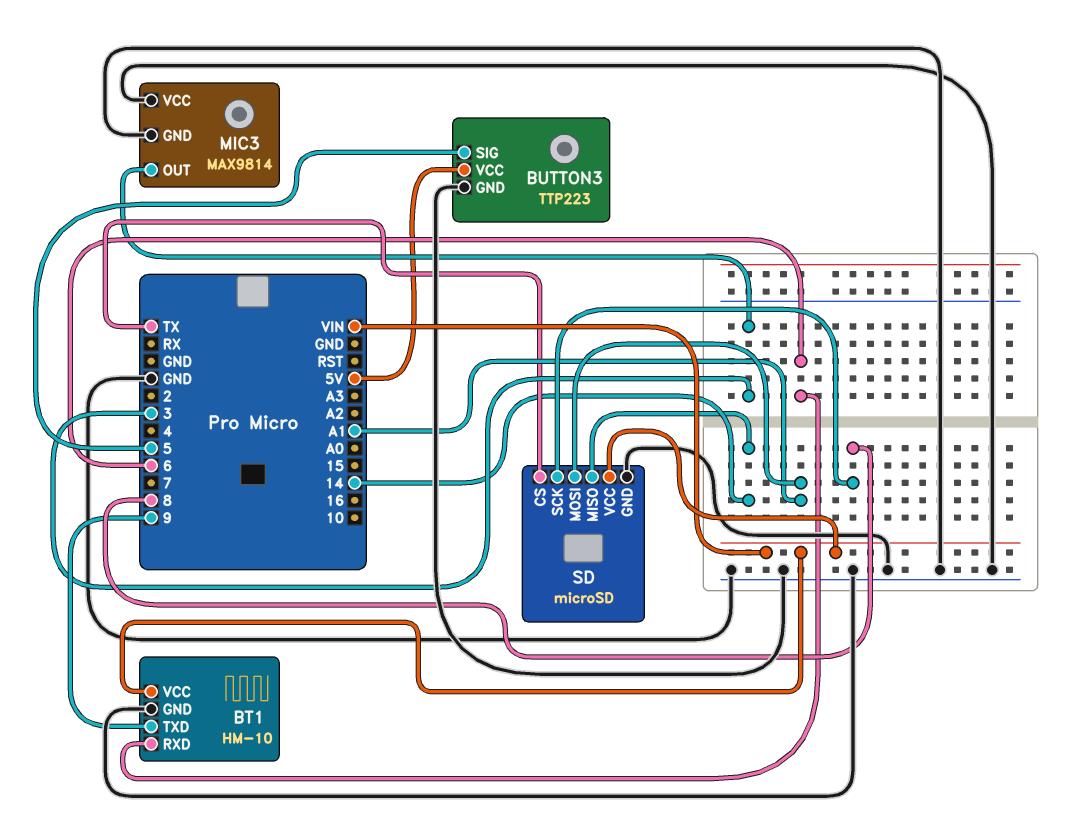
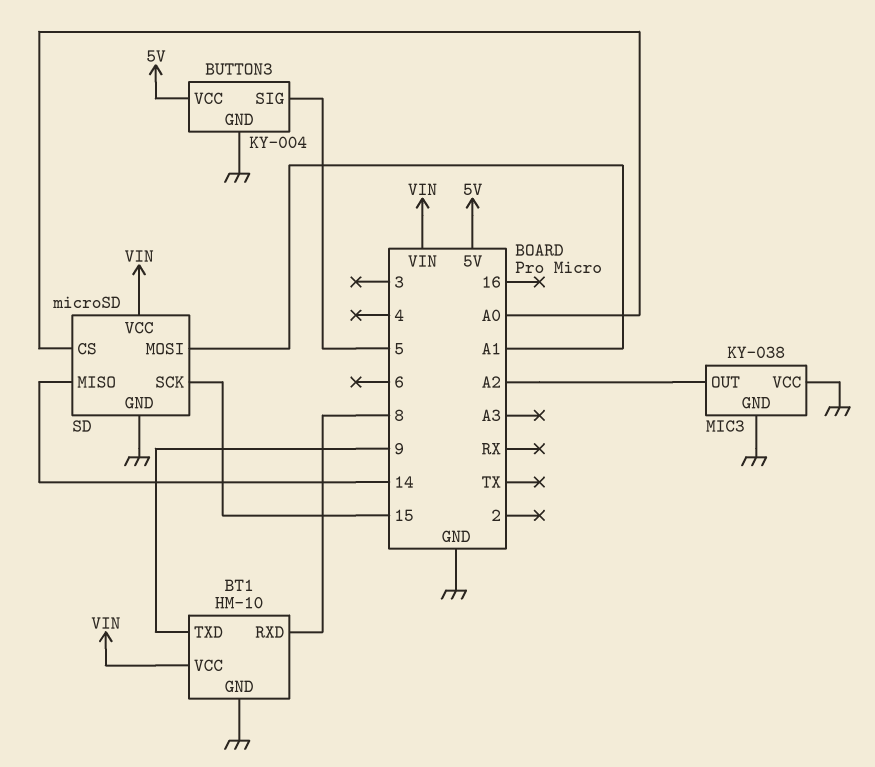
BT1 pin RXD: 6 -> 8
BUTTON3: TTP223 -> KY-004
MIC3: MAX9814 -> KY-038
MIC3 pin OUT: 3 -> A2
SD pin CS: TX -> A0
SD pin SCK: 8 -> 15

